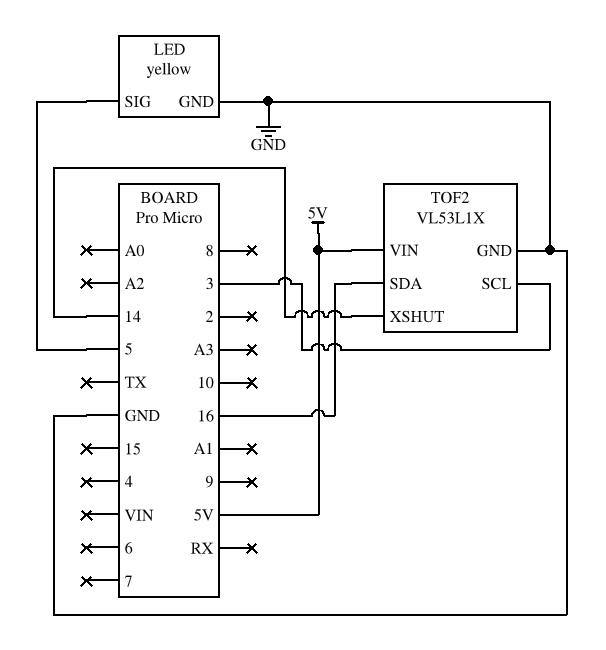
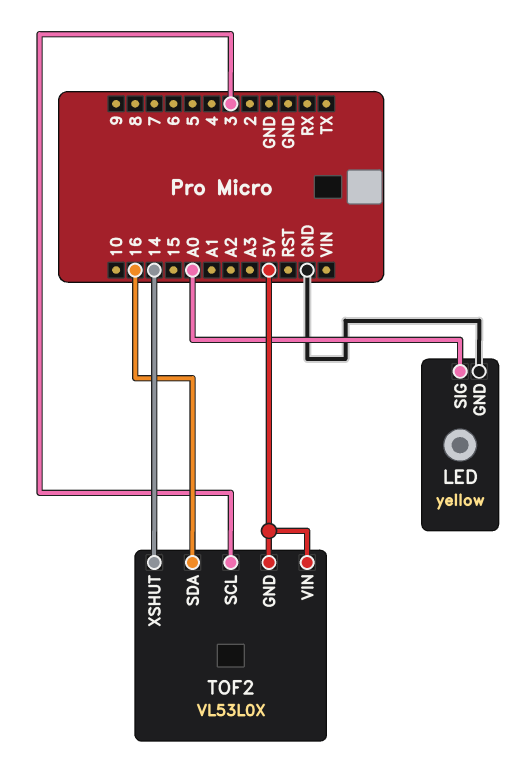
LED pin SIG: 5 -> A0
TOF2: VL53L1X -> VL53L0X
TOF2 pin GND: GND -> 5V

